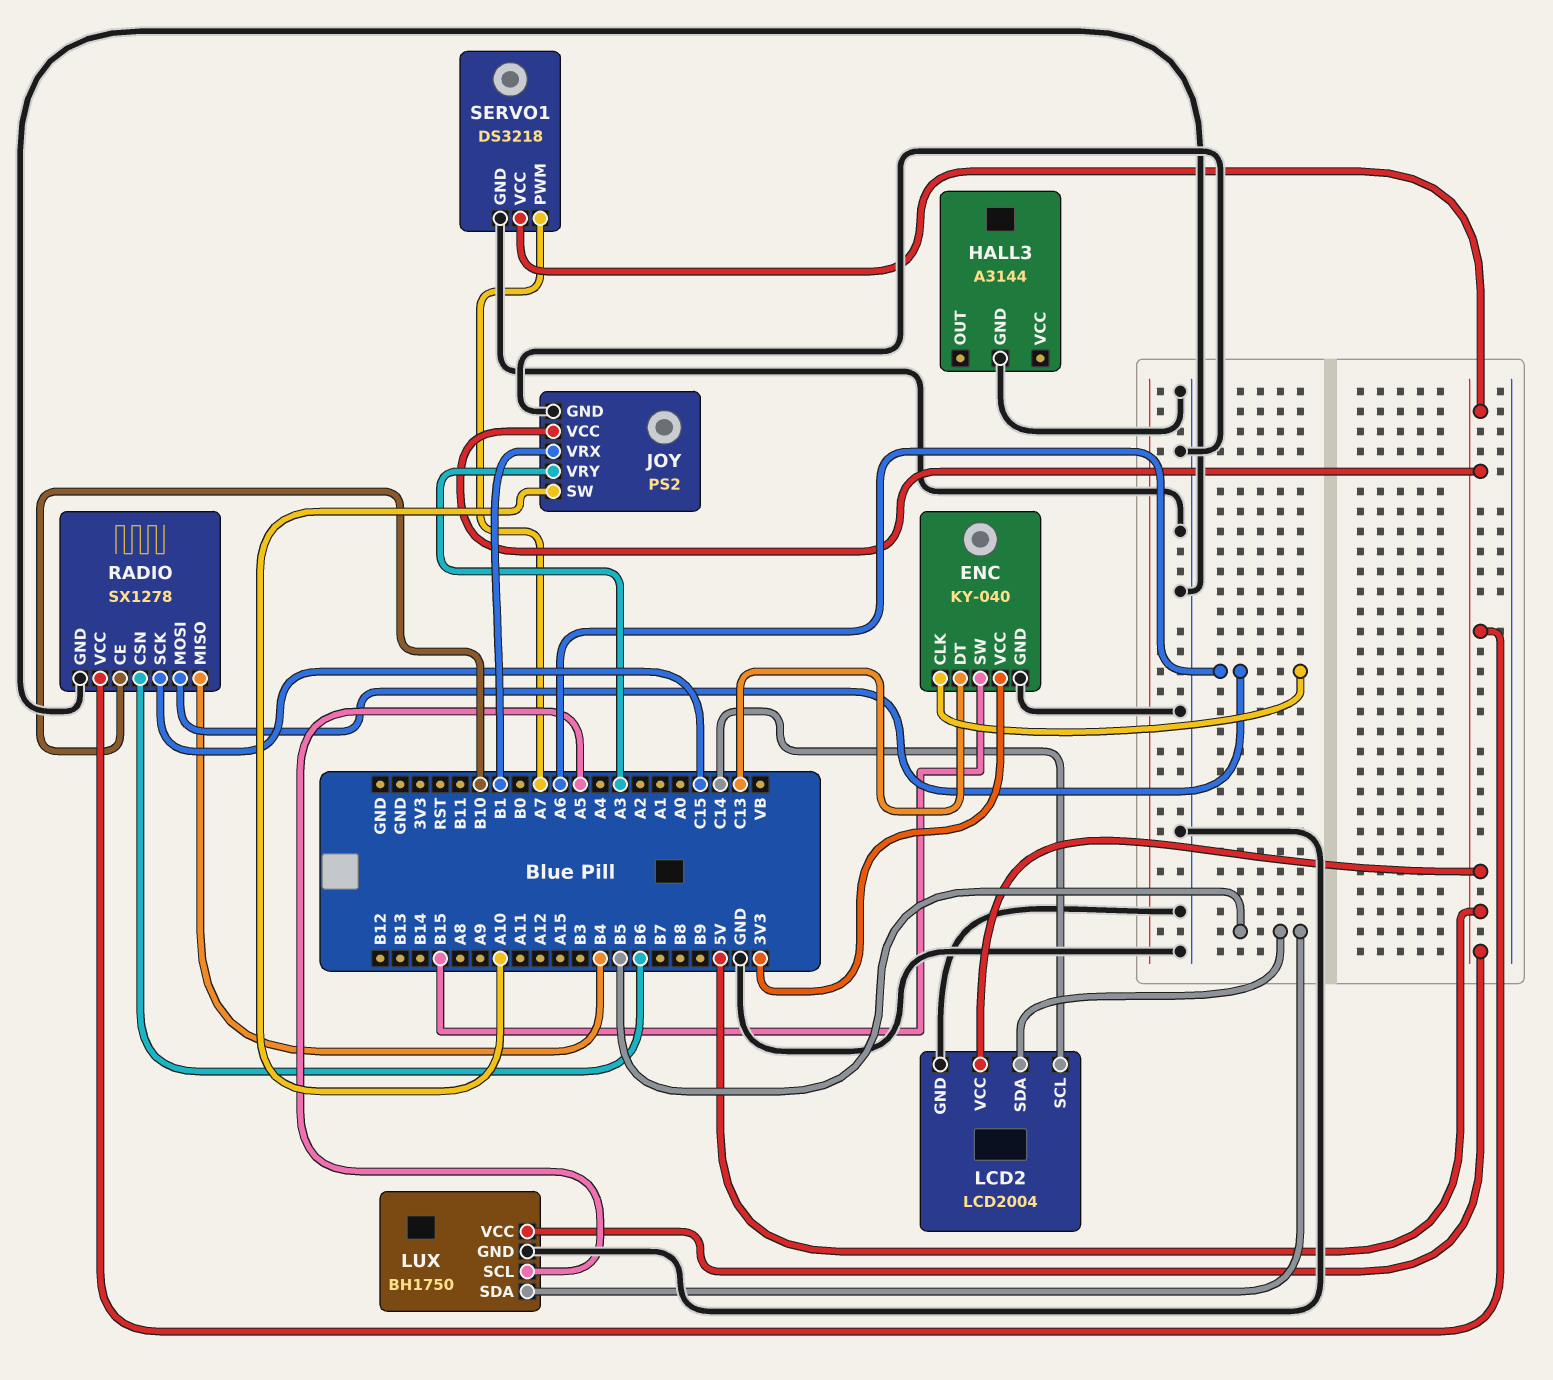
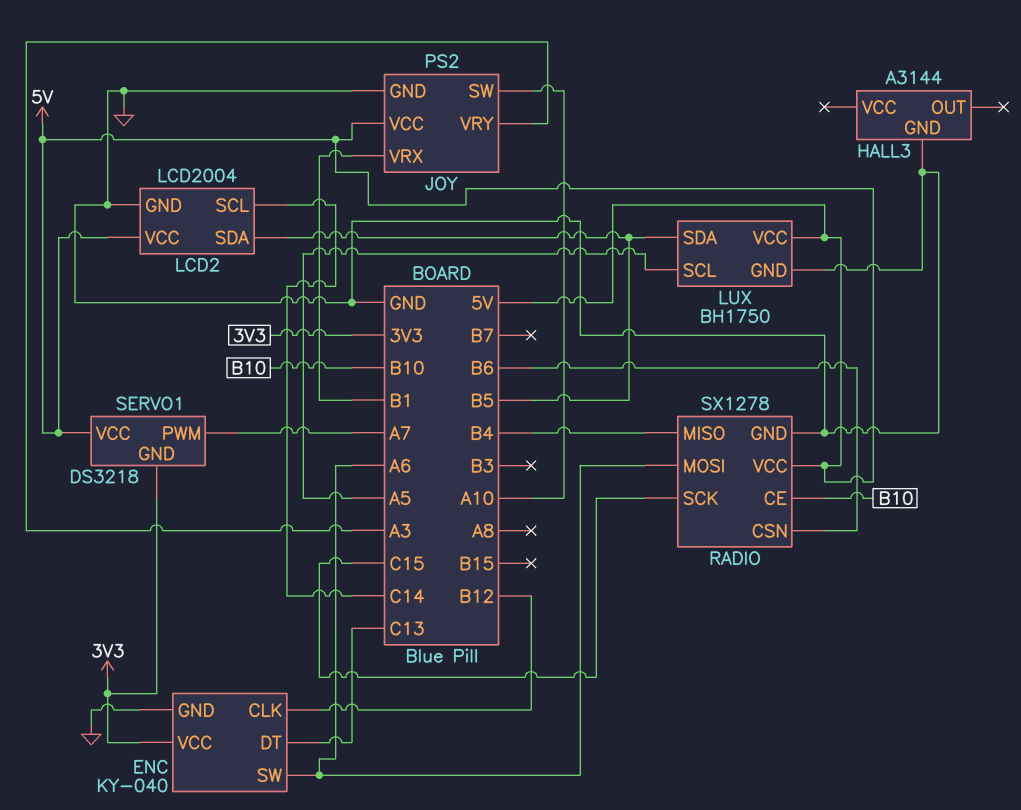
ENC pin CLK: A6 -> B12
ENC pin SW: B15 -> A6
SERVO1 pin GND: GND -> 3V3

